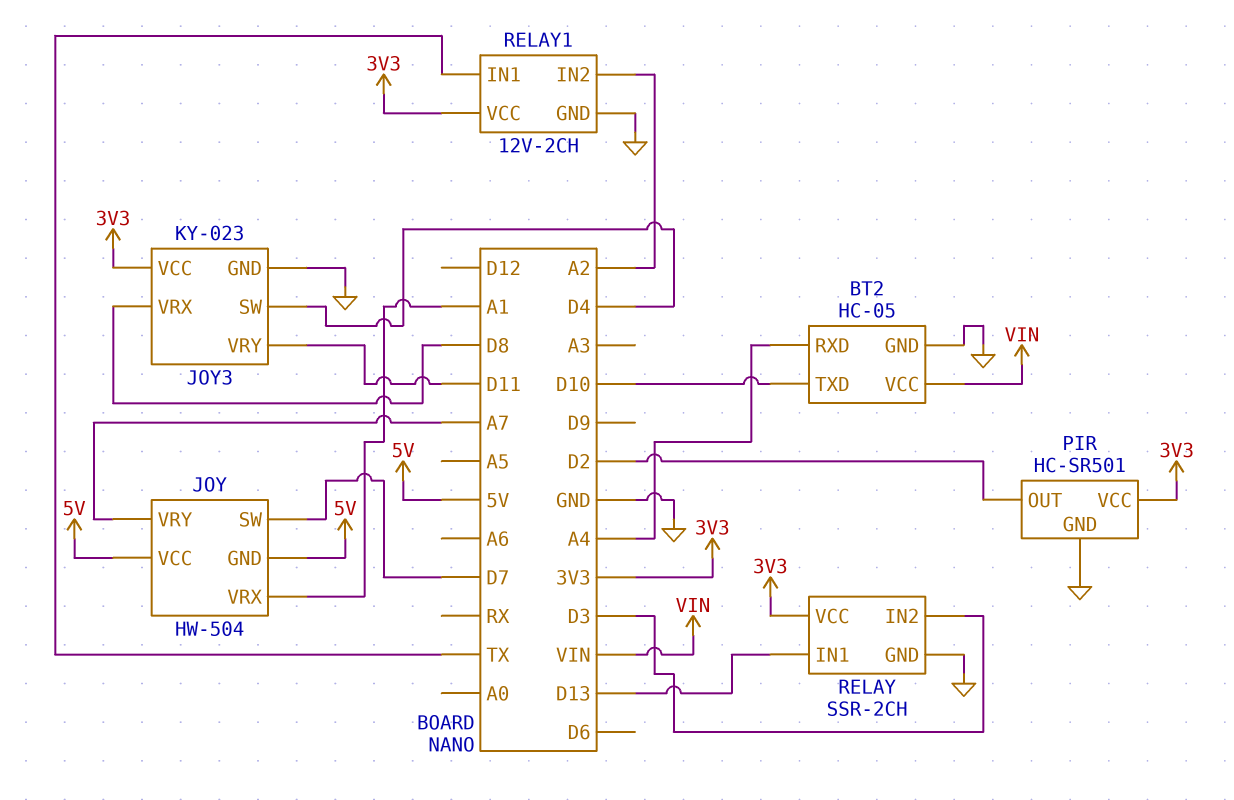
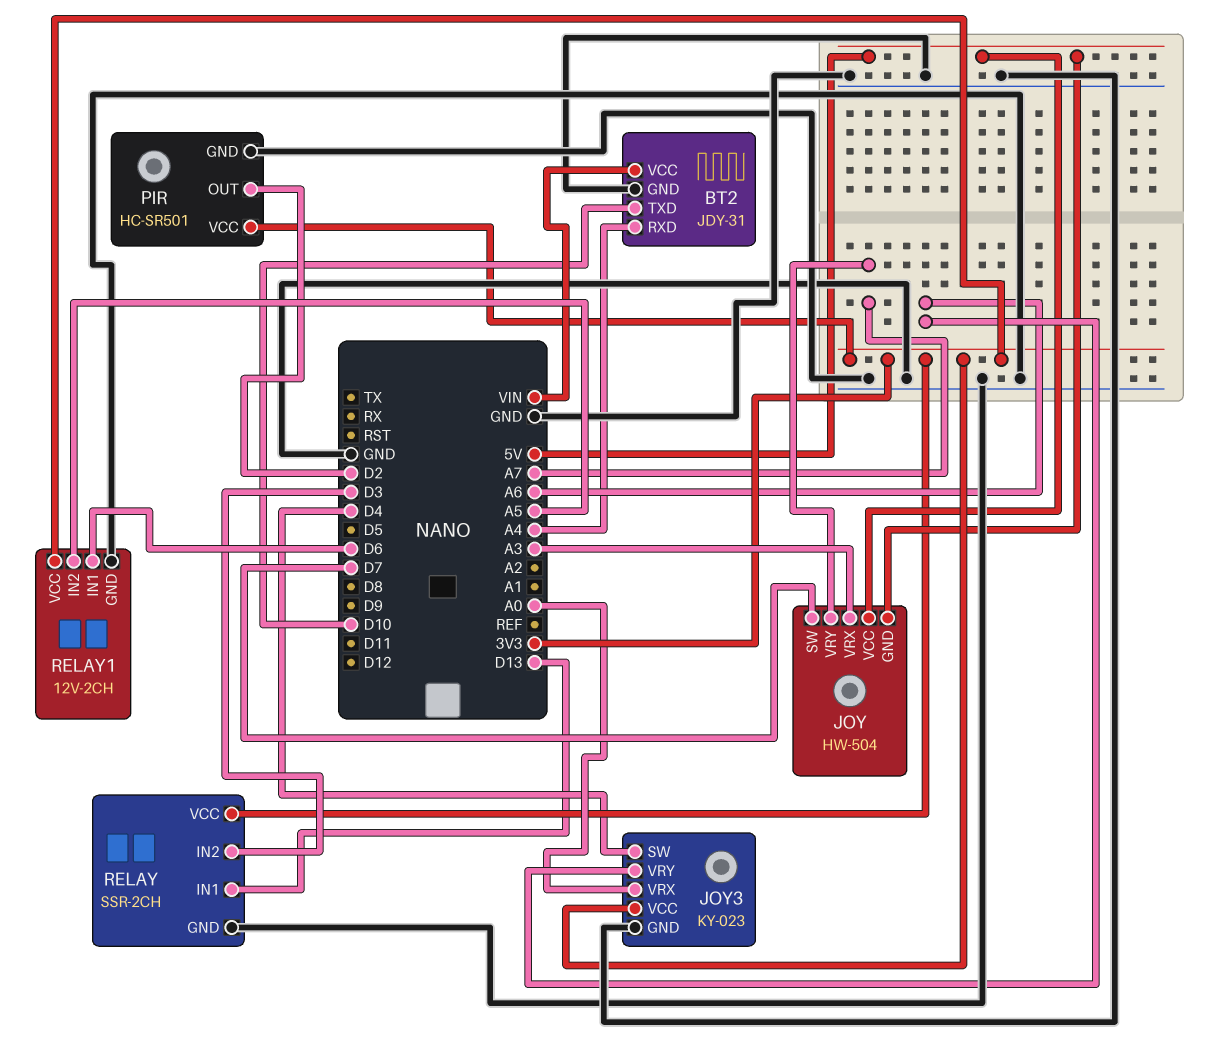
BT2: HC-05 -> JDY-31
JOY pin VRX: A1 -> A3
JOY3 pin VRX: D8 -> A0
JOY3 pin VRY: D11 -> A6
RELAY1 pin IN1: TX -> D6
RELAY1 pin IN2: A2 -> A5

